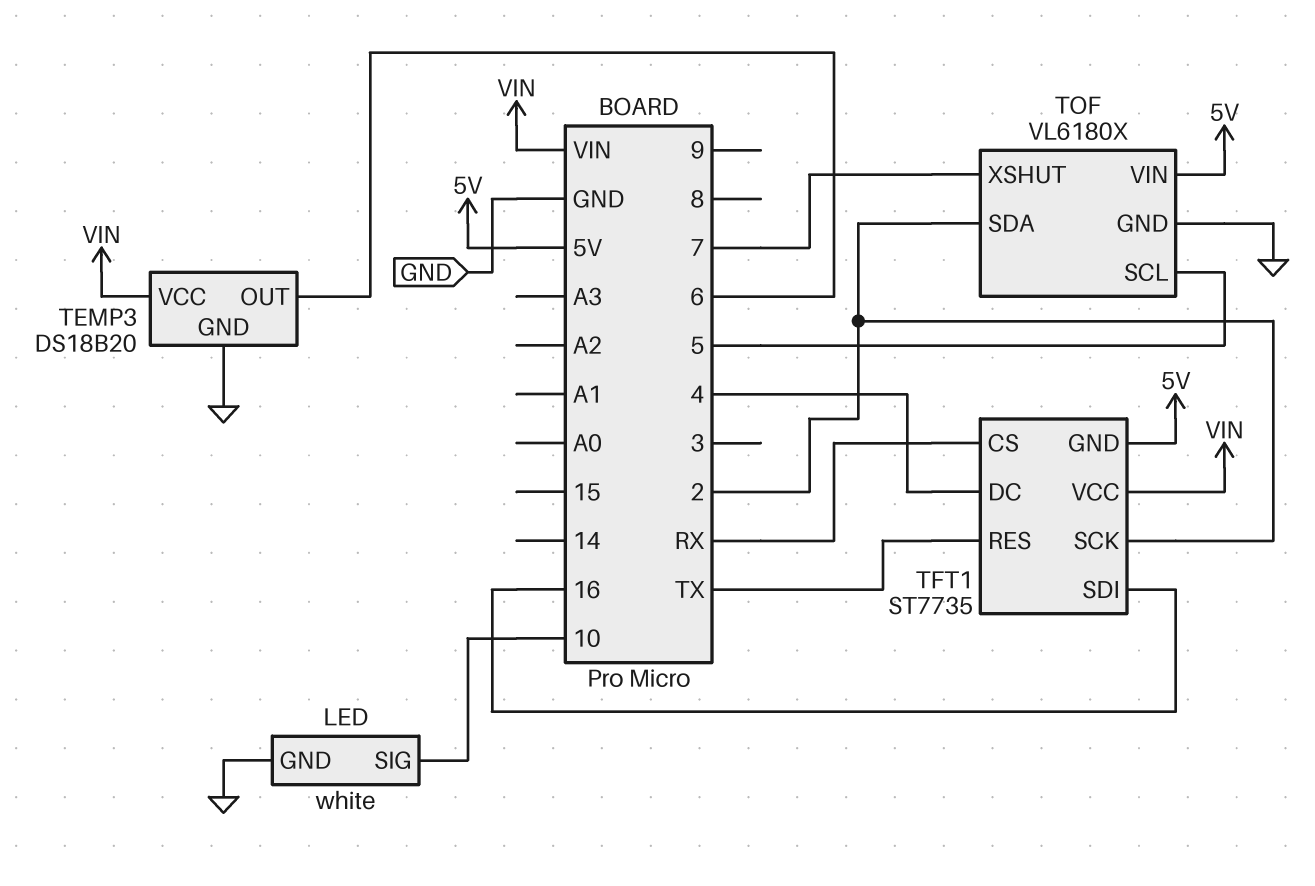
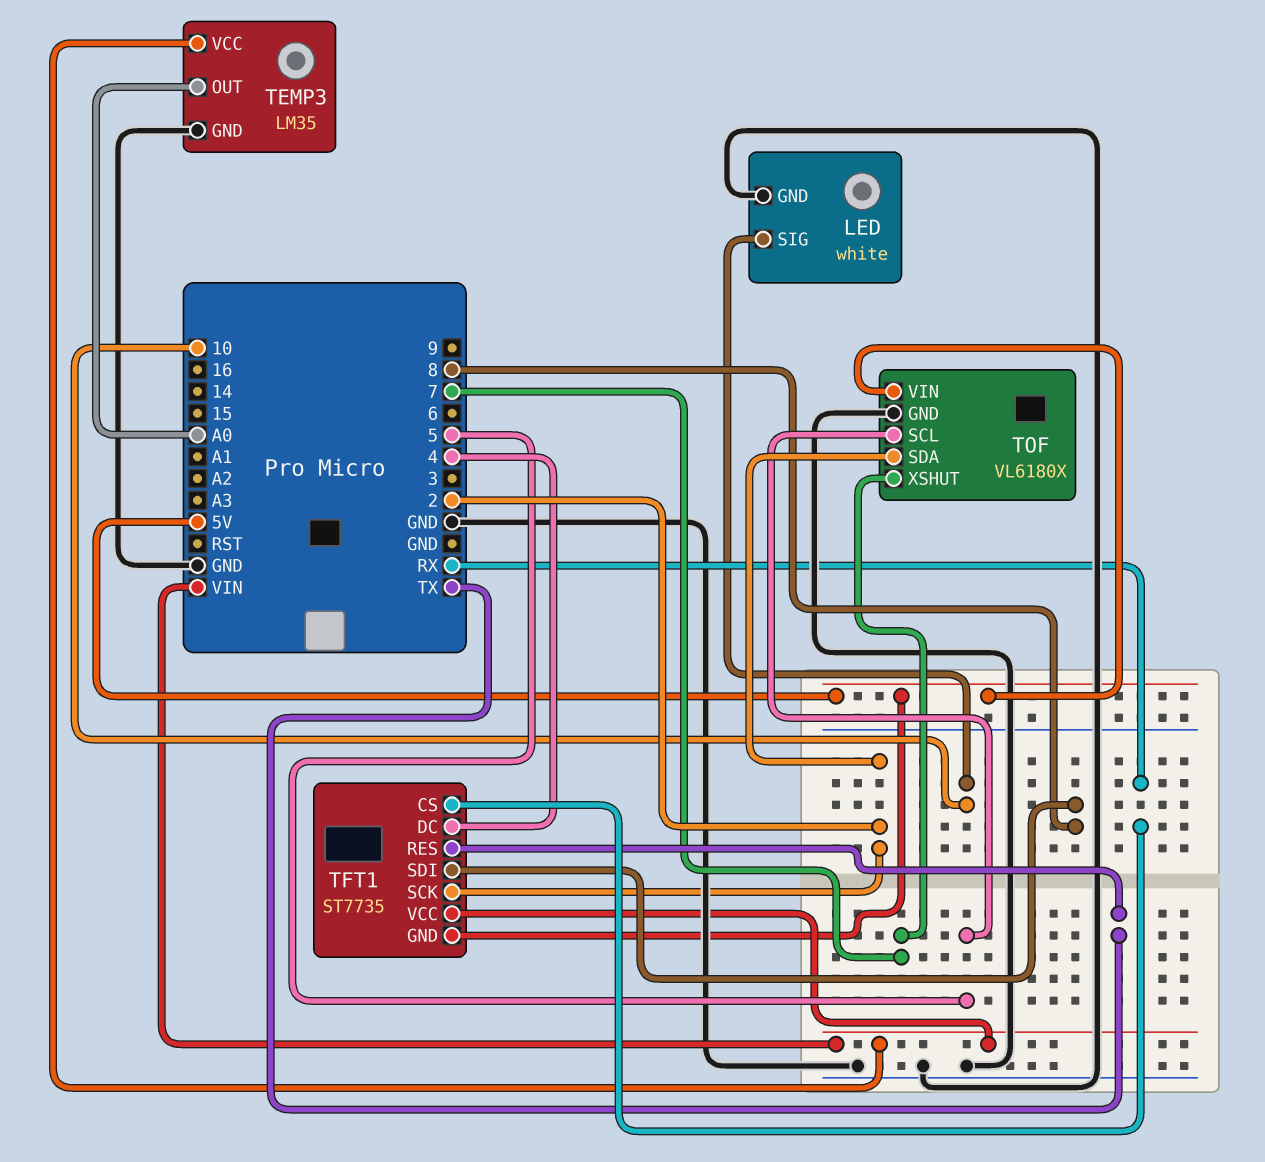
TEMP3: DS18B20 -> LM35
TEMP3 pin OUT: 6 -> A0
TFT1 pin SDI: 16 -> 8

